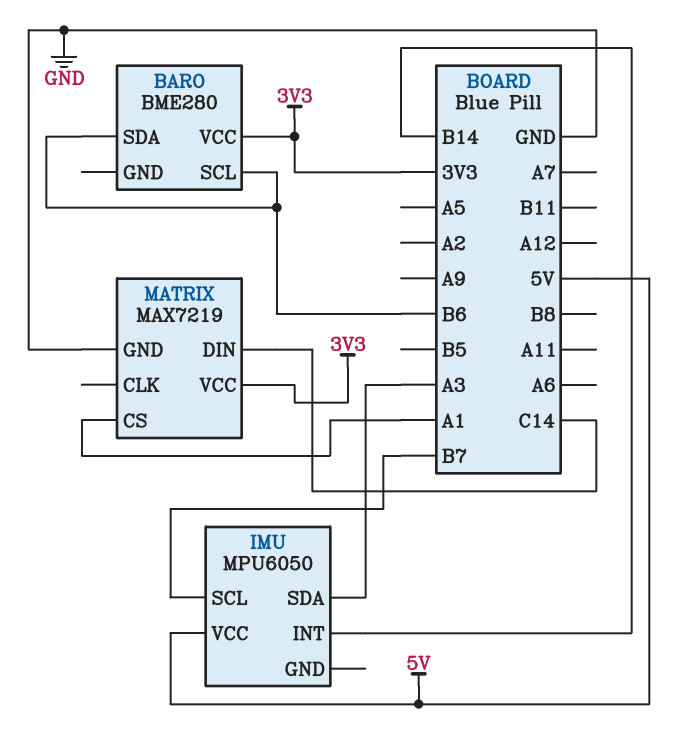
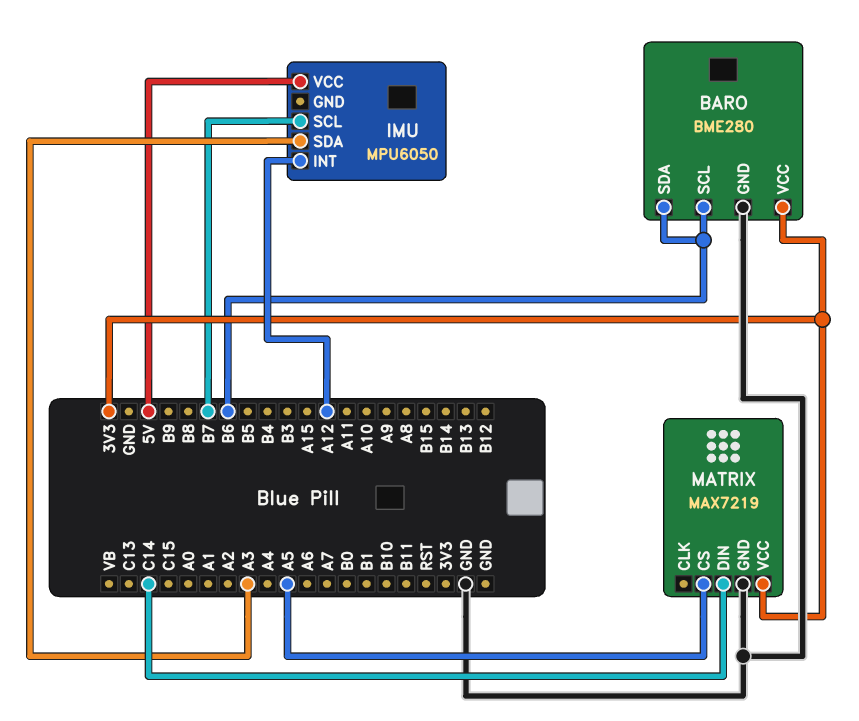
BARO pin GND: none -> GND
IMU pin INT: B14 -> A12
MATRIX pin CS: A1 -> A5

